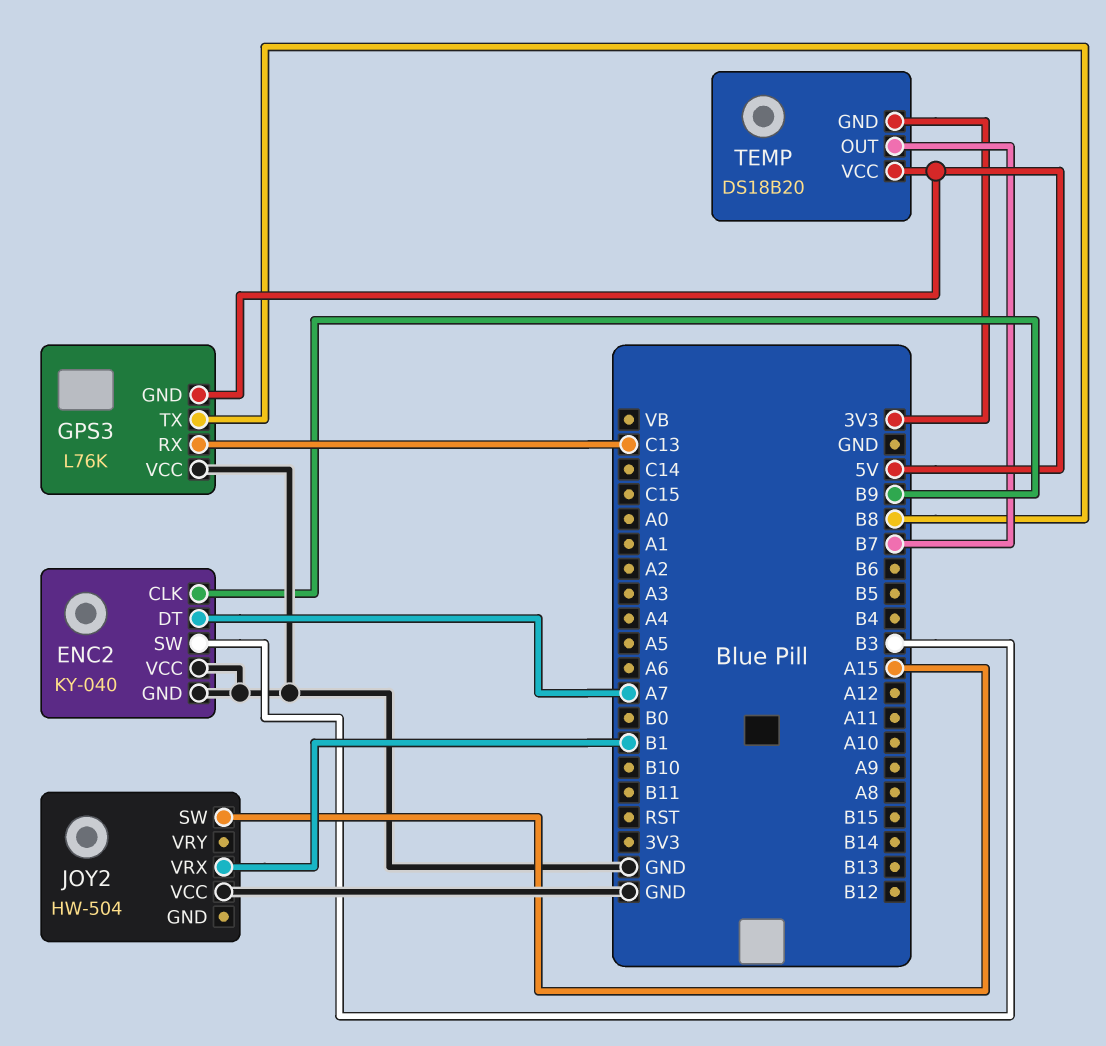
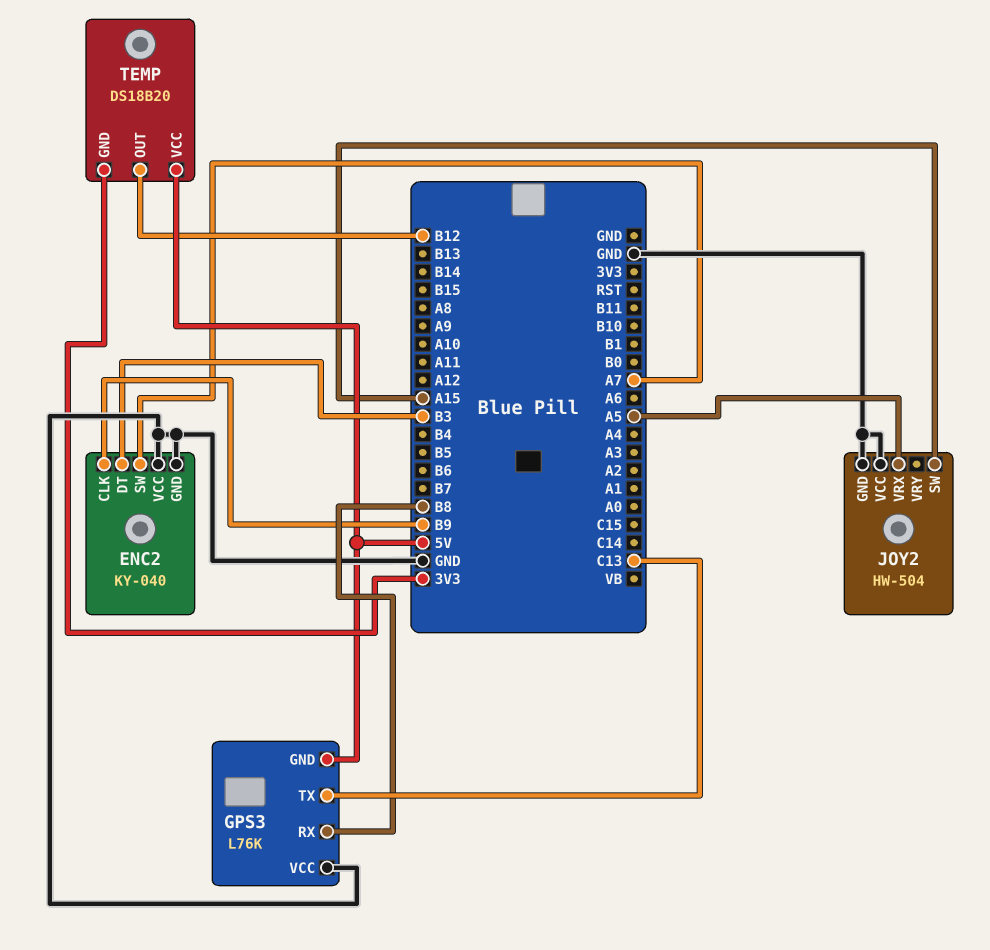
ENC2 pin DT: A7 -> B3
ENC2 pin SW: B3 -> A7
GPS3 pin RX: C13 -> B8
GPS3 pin TX: B8 -> C13
JOY2 pin GND: none -> GND
JOY2 pin VRX: B1 -> A5
TEMP pin OUT: B7 -> B12

